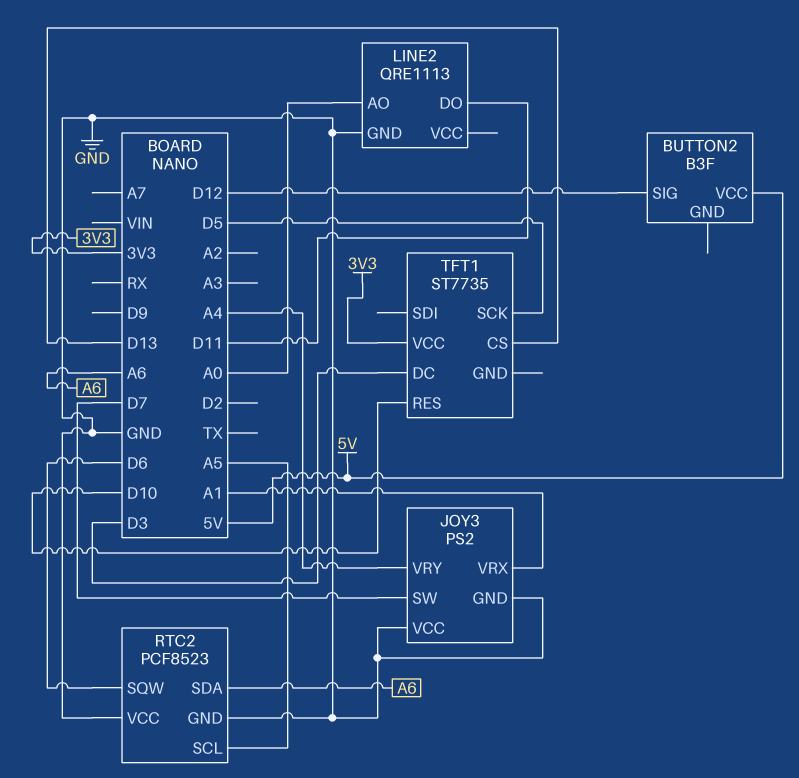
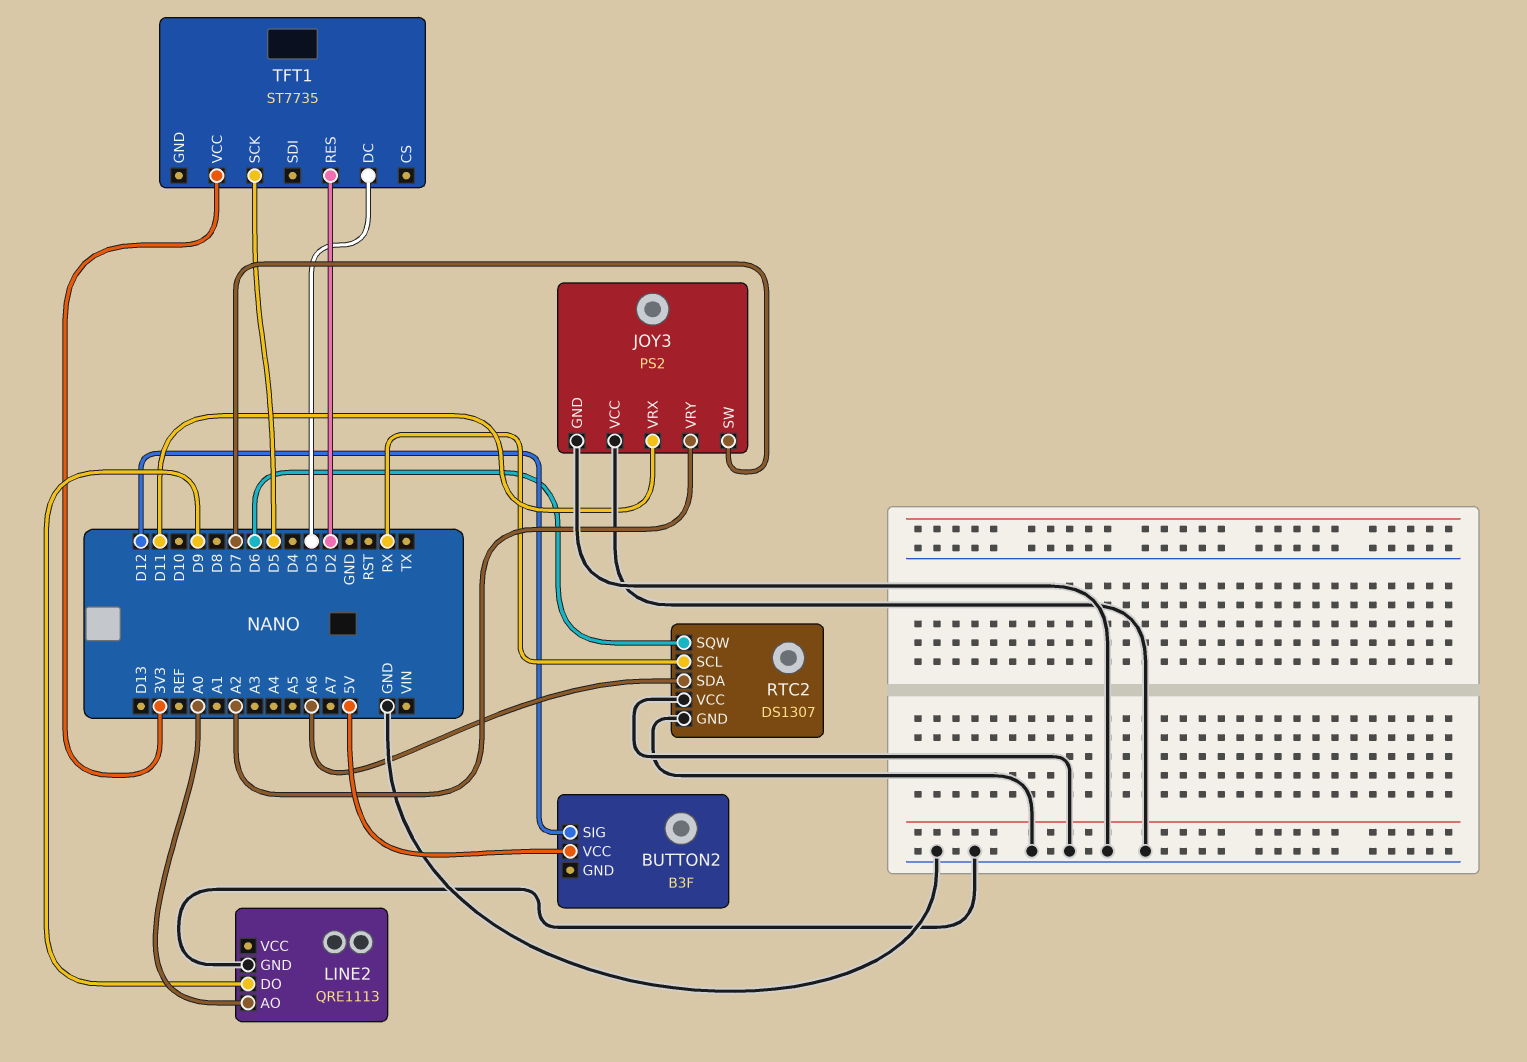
JOY3 pin VRX: A1 -> D11
JOY3 pin VRY: A4 -> A2
LINE2 pin DO: D11 -> D9
RTC2: PCF8523 -> DS1307
RTC2 pin SCL: A5 -> RX
TFT1 pin CS: D13 -> none
TFT1 pin RES: D10 -> D2

